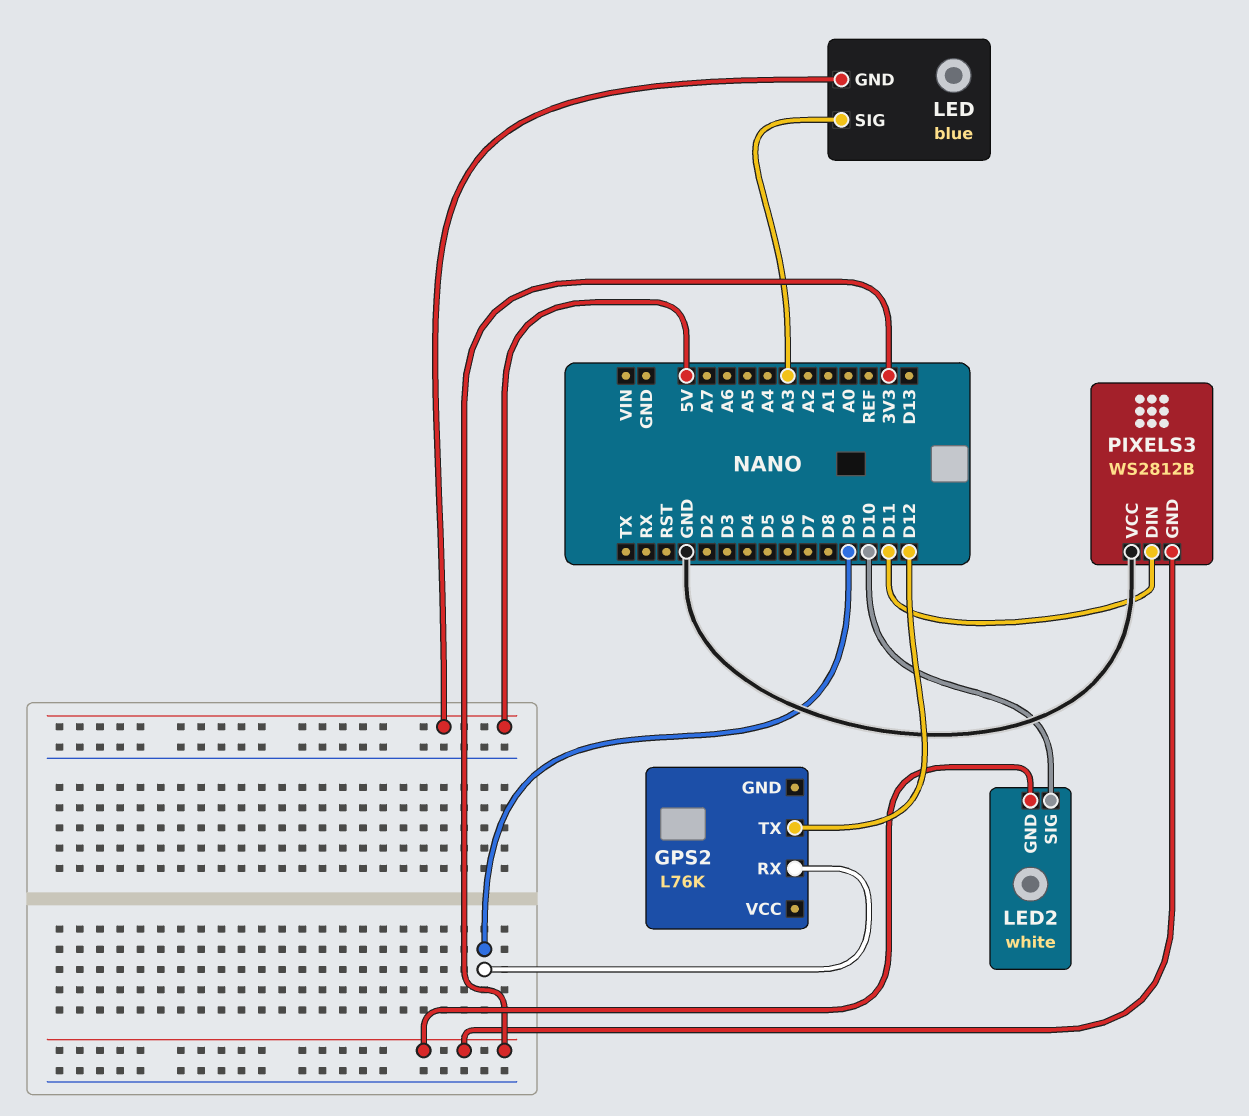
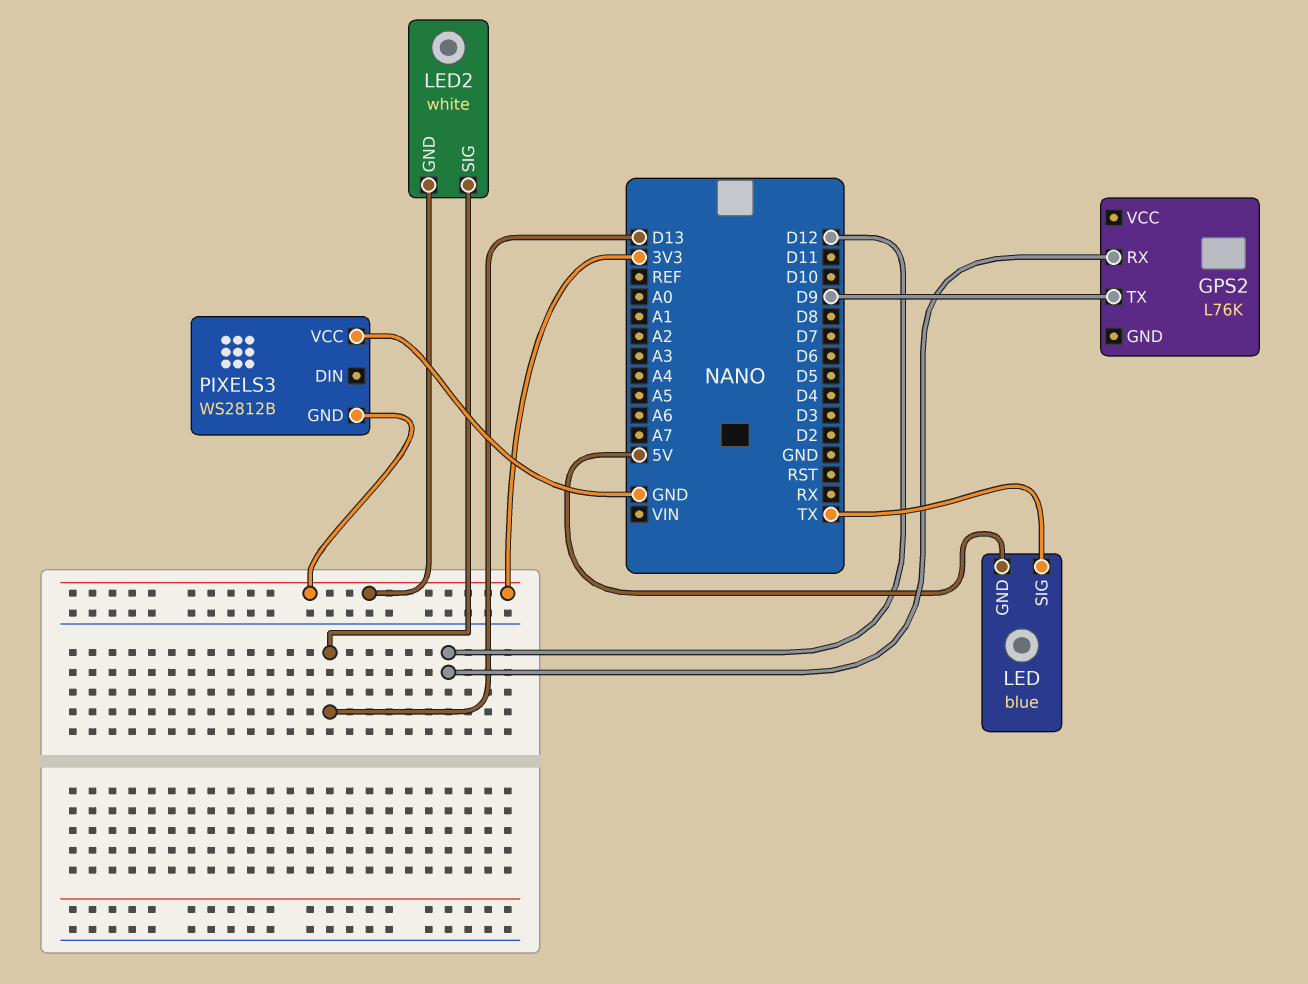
GPS2 pin RX: D9 -> D12
GPS2 pin TX: D12 -> D9
LED pin SIG: A3 -> TX
LED2 pin SIG: D10 -> D13
PIXELS3 pin DIN: D11 -> none

